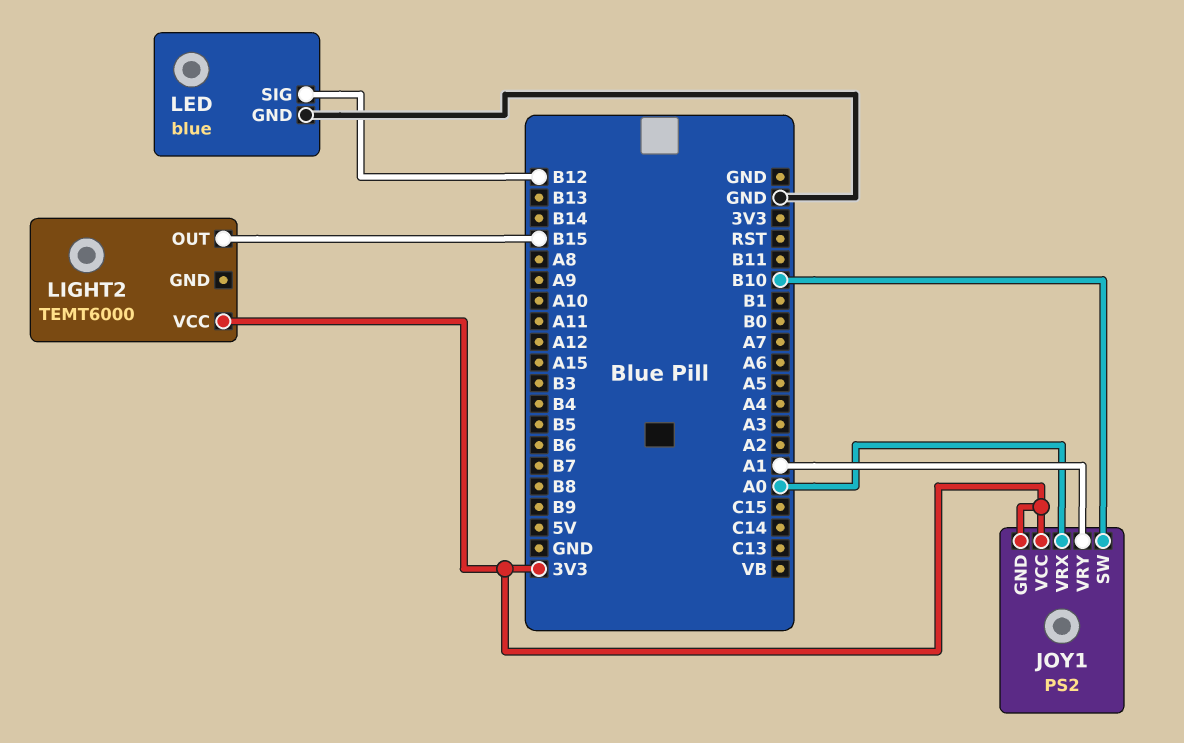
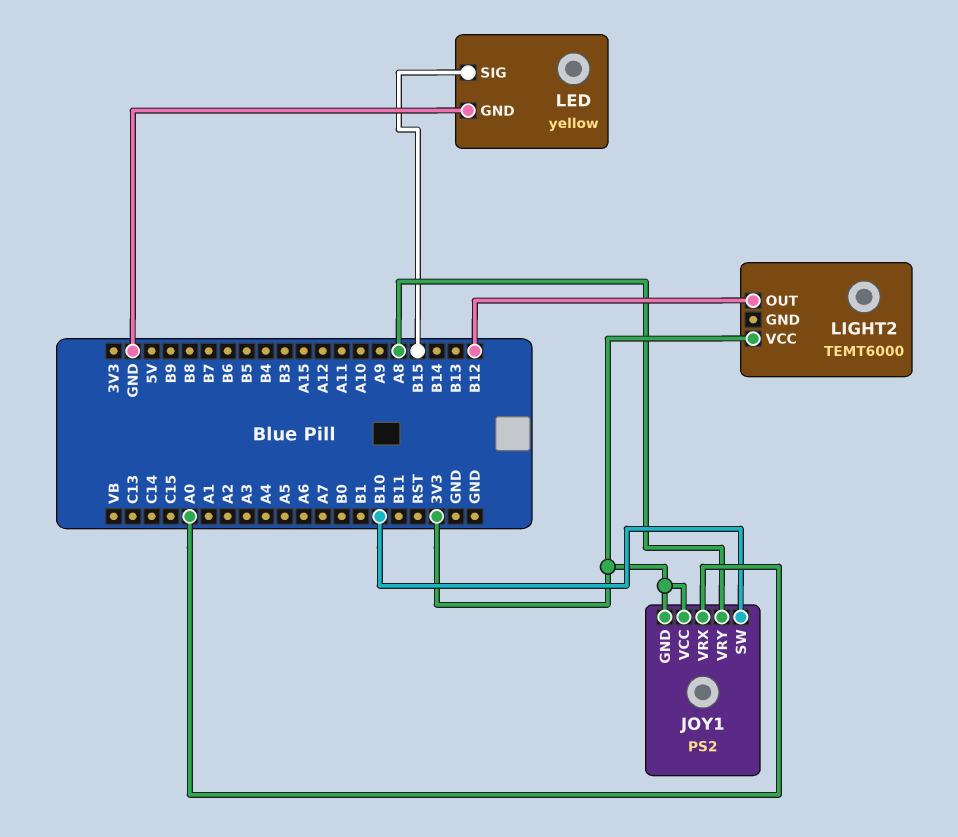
JOY1 pin VRY: A1 -> A8
LED: blue -> yellow
LED pin SIG: B12 -> B15
LIGHT2 pin OUT: B15 -> B12

